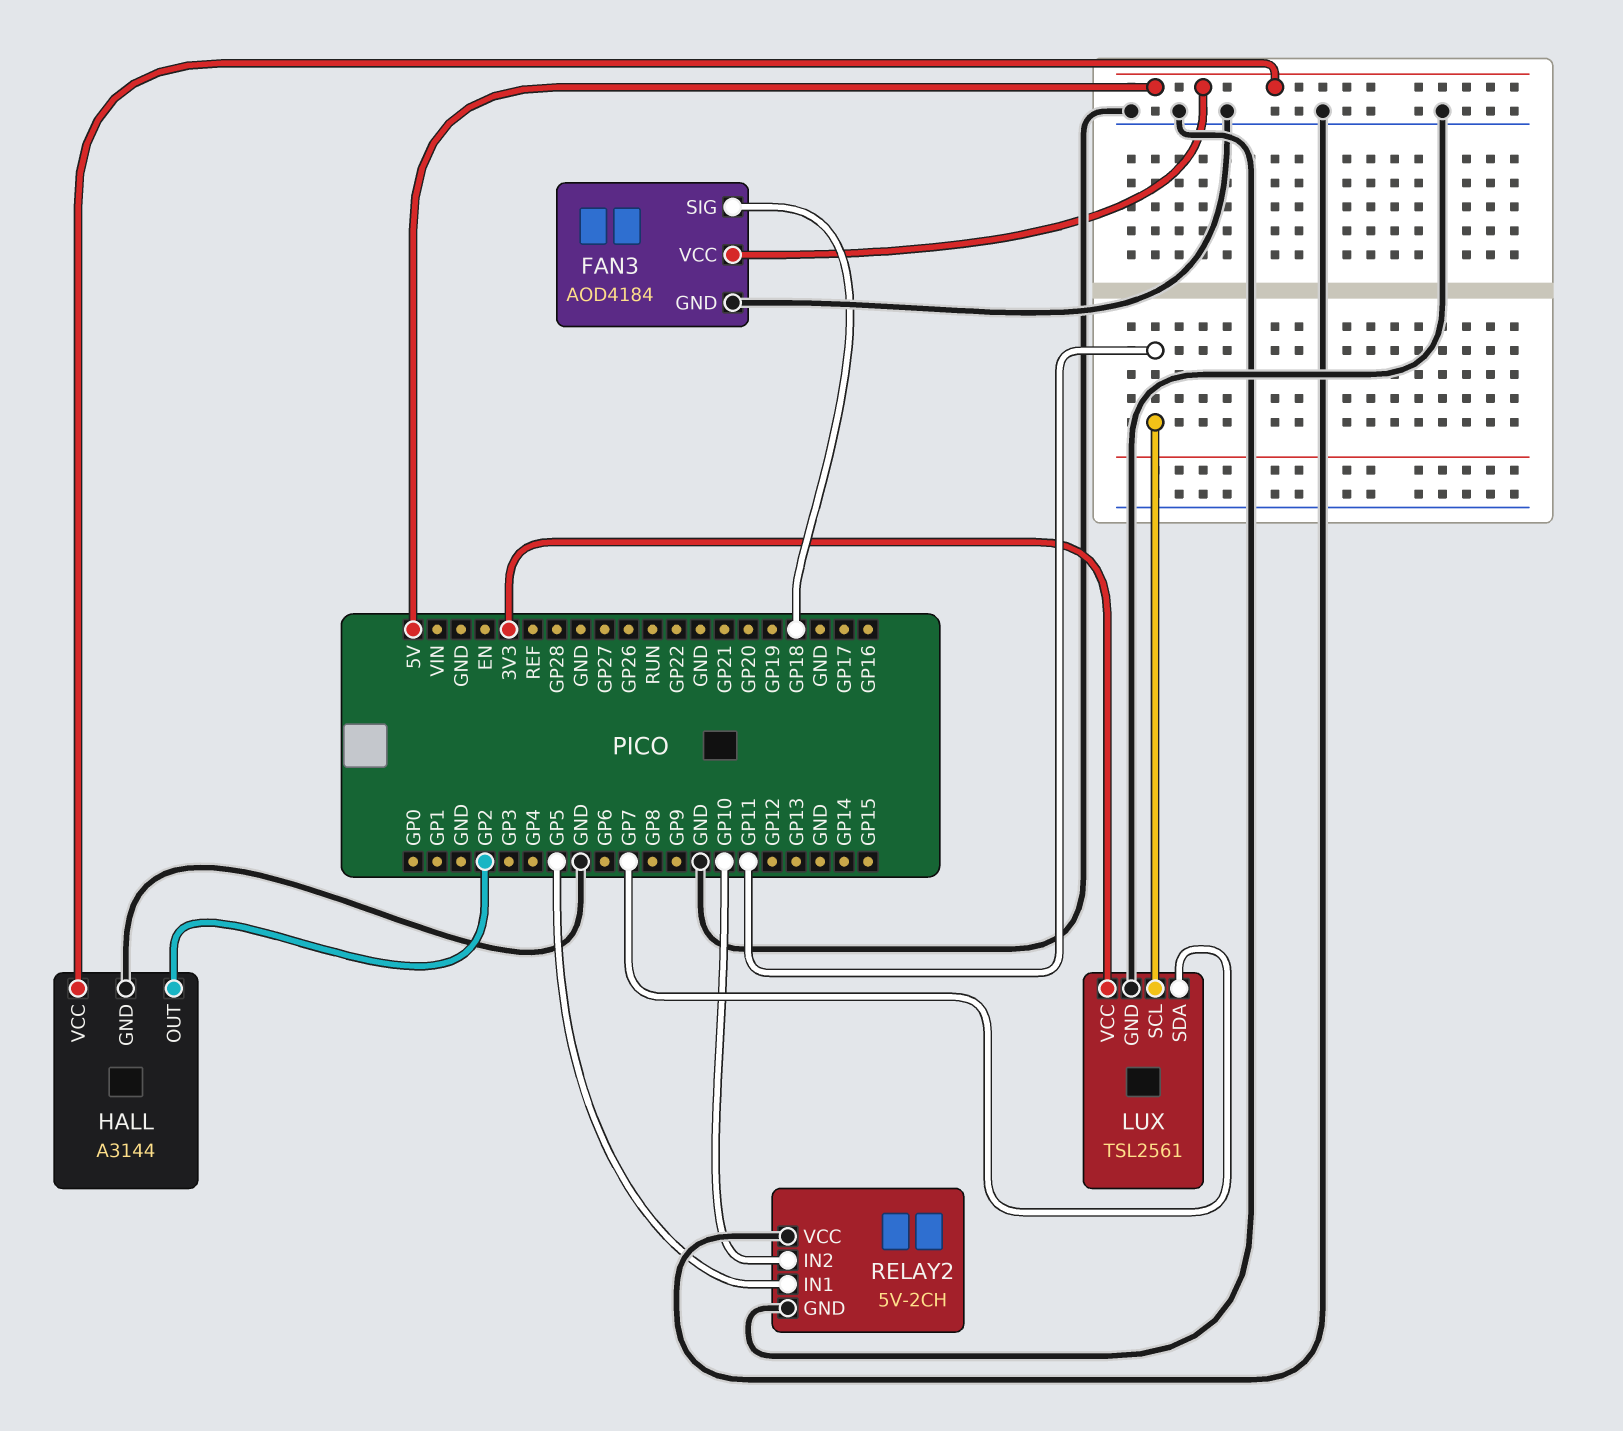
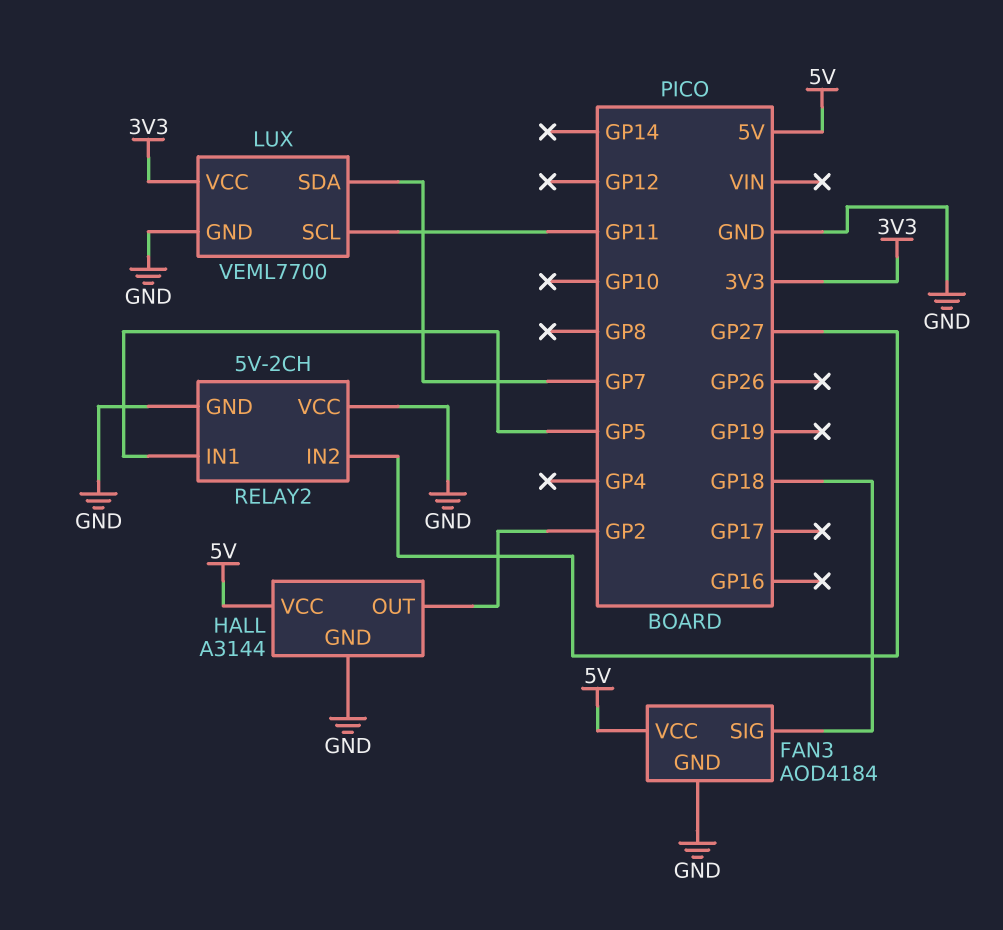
LUX: TSL2561 -> VEML7700
RELAY2 pin IN2: GP10 -> GP27

